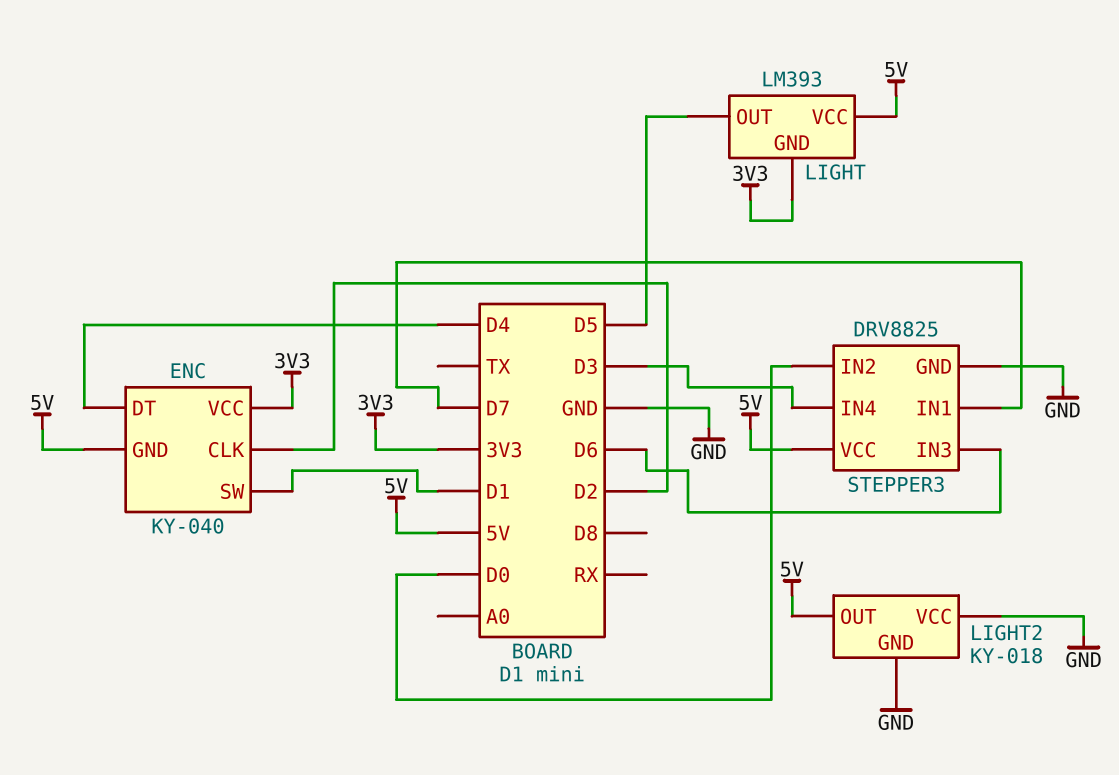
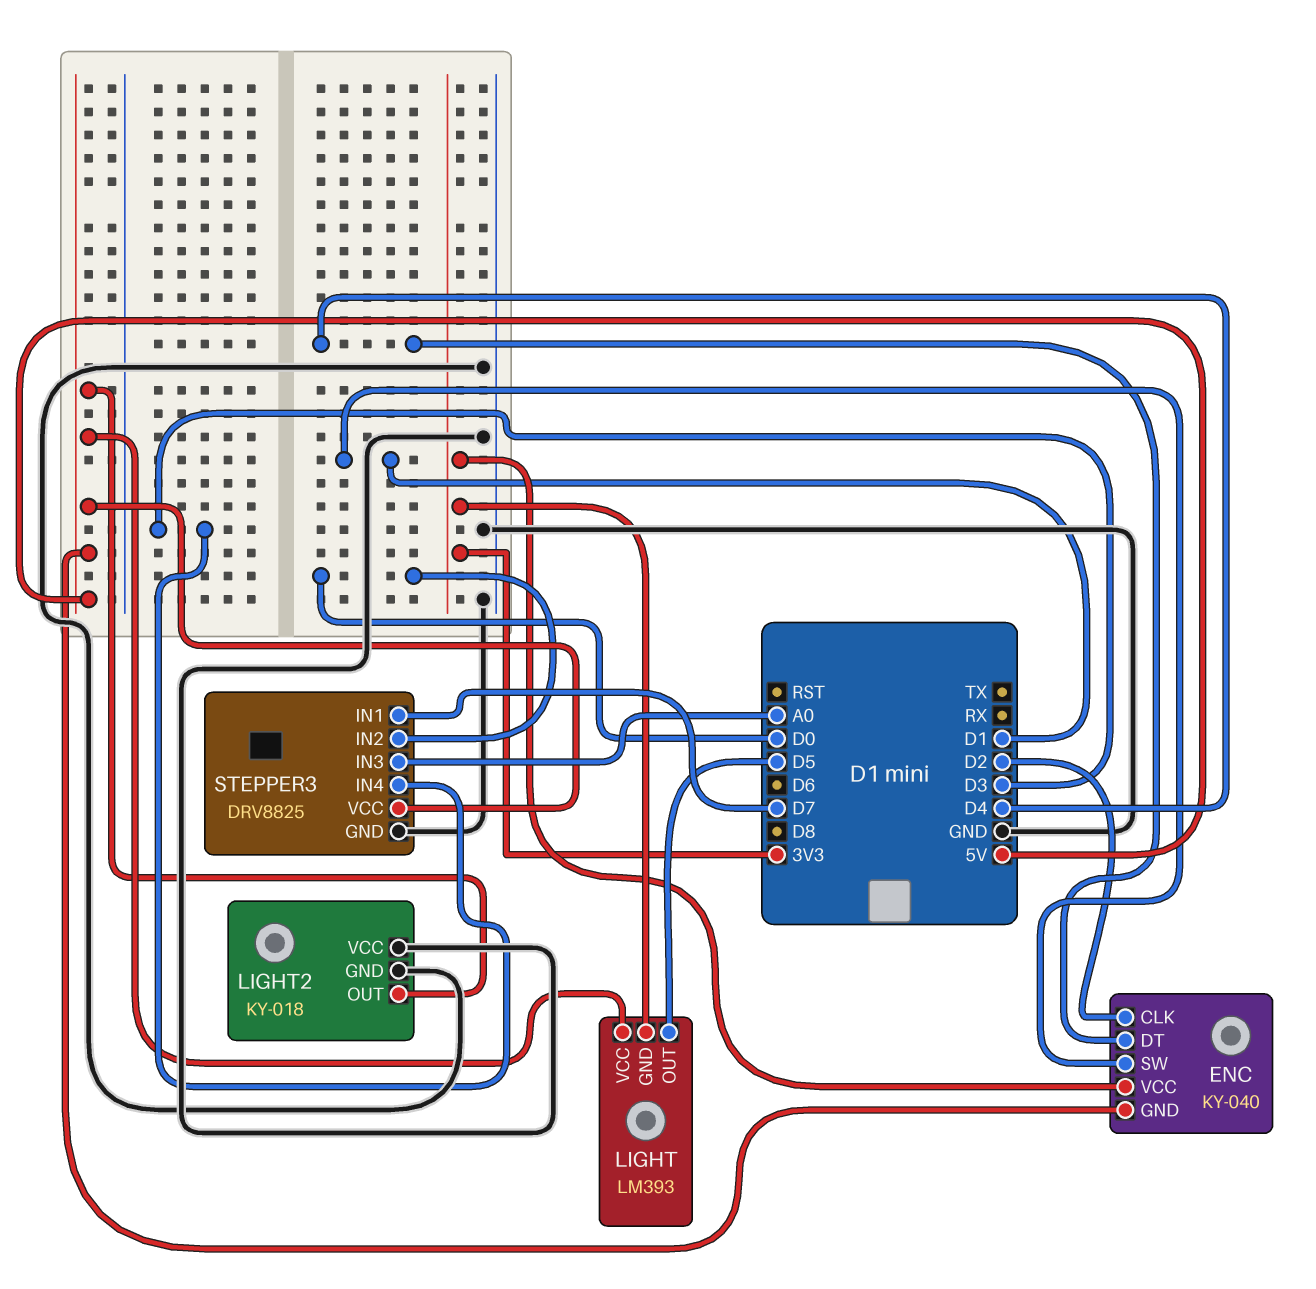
STEPPER3 pin IN3: D6 -> A0

